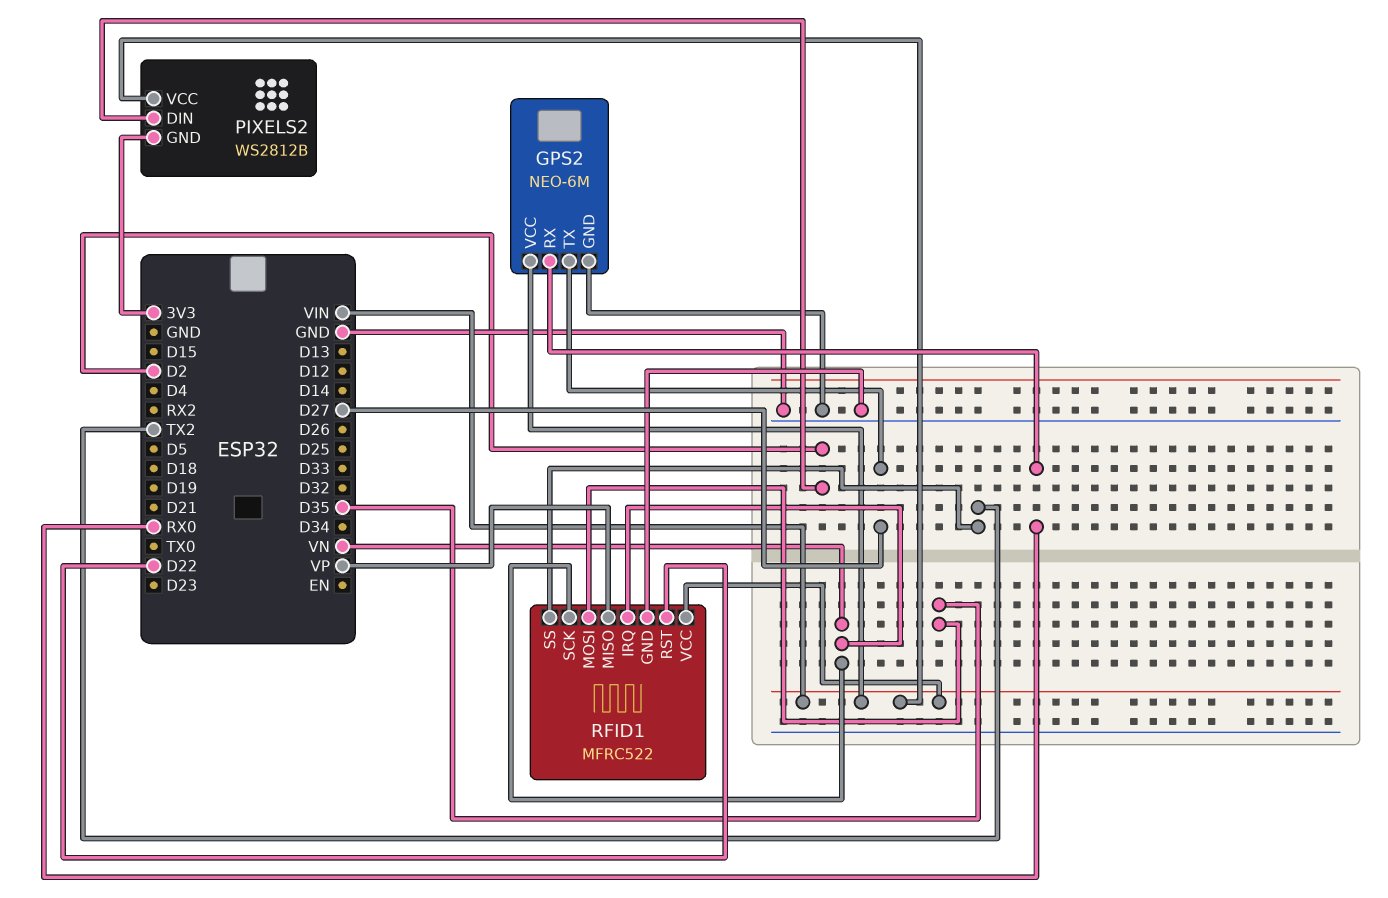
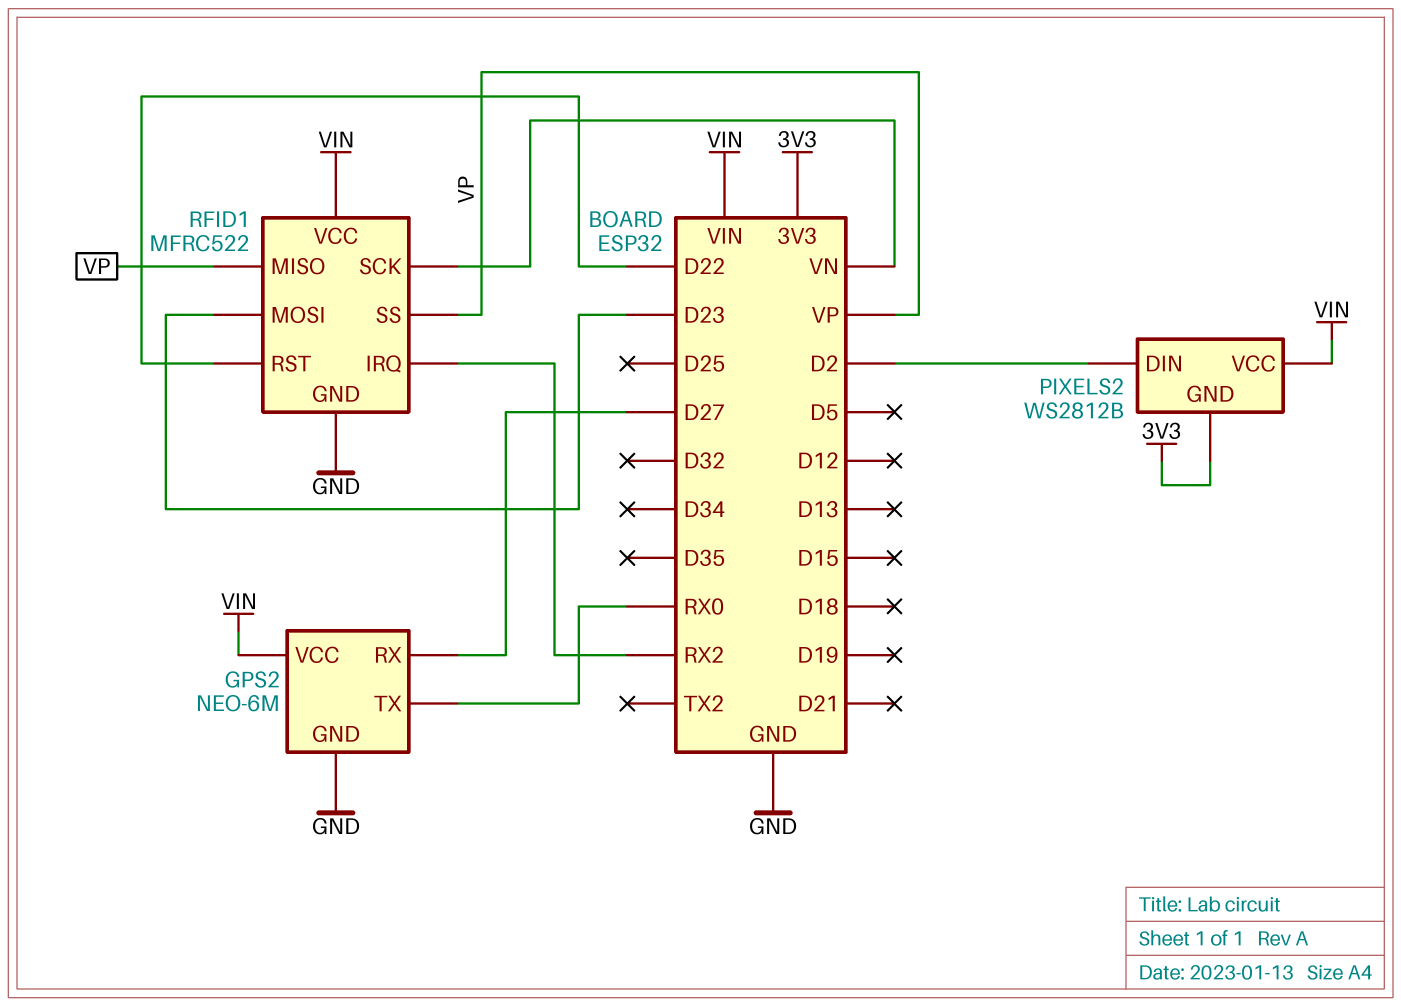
GPS2 pin RX: RX0 -> D27
GPS2 pin TX: D27 -> RX0
RFID1 pin IRQ: VN -> RX2
RFID1 pin MOSI: D35 -> D23
RFID1 pin SS: TX2 -> VP

